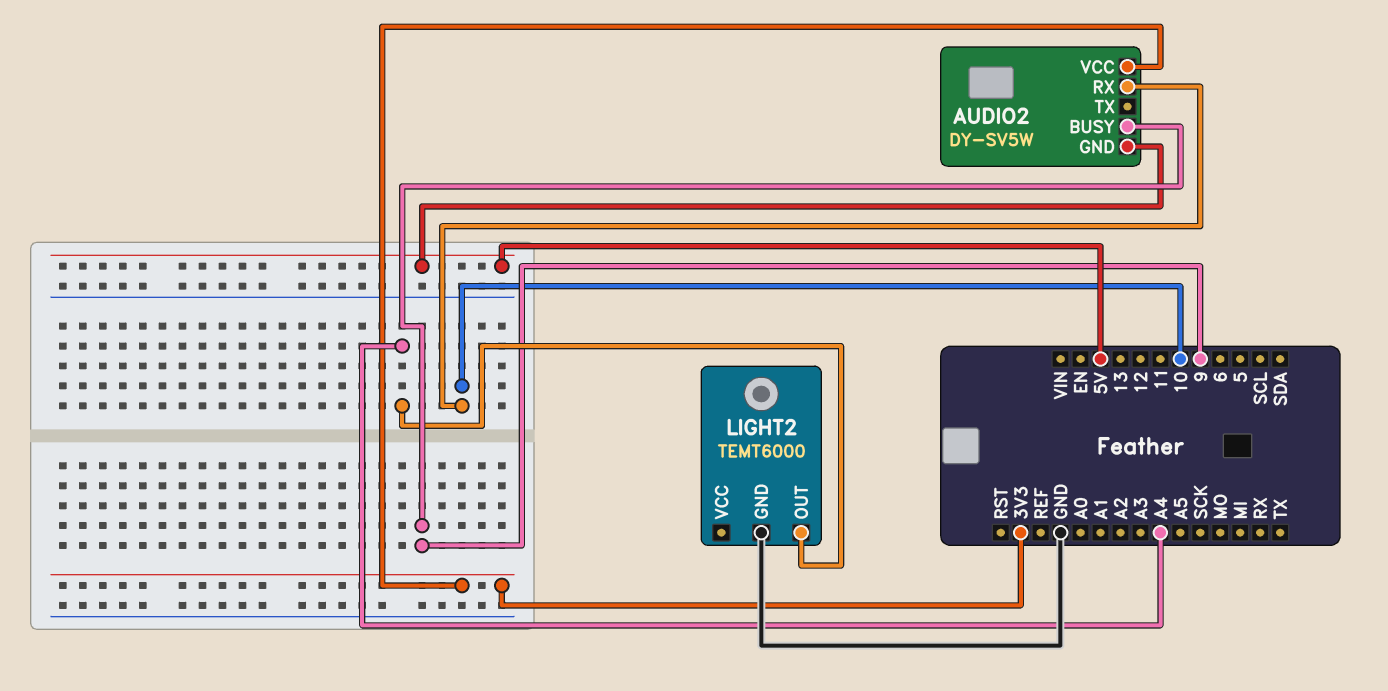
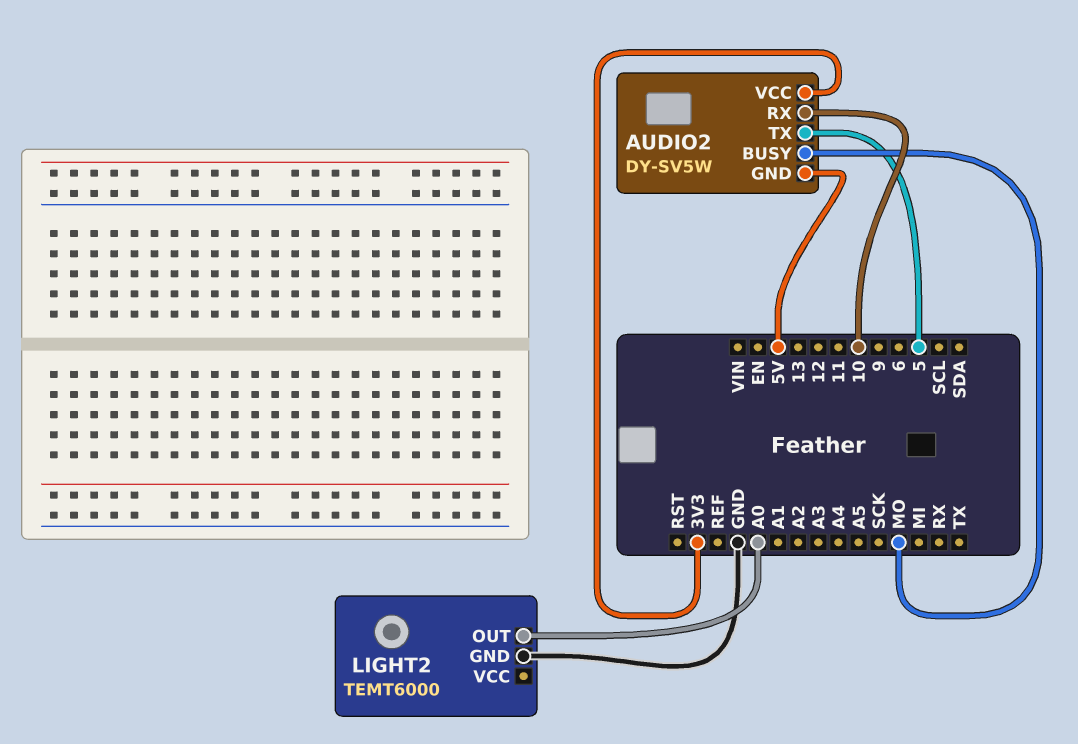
AUDIO2 pin BUSY: 9 -> MO
AUDIO2 pin TX: none -> 5
LIGHT2 pin OUT: A4 -> A0

